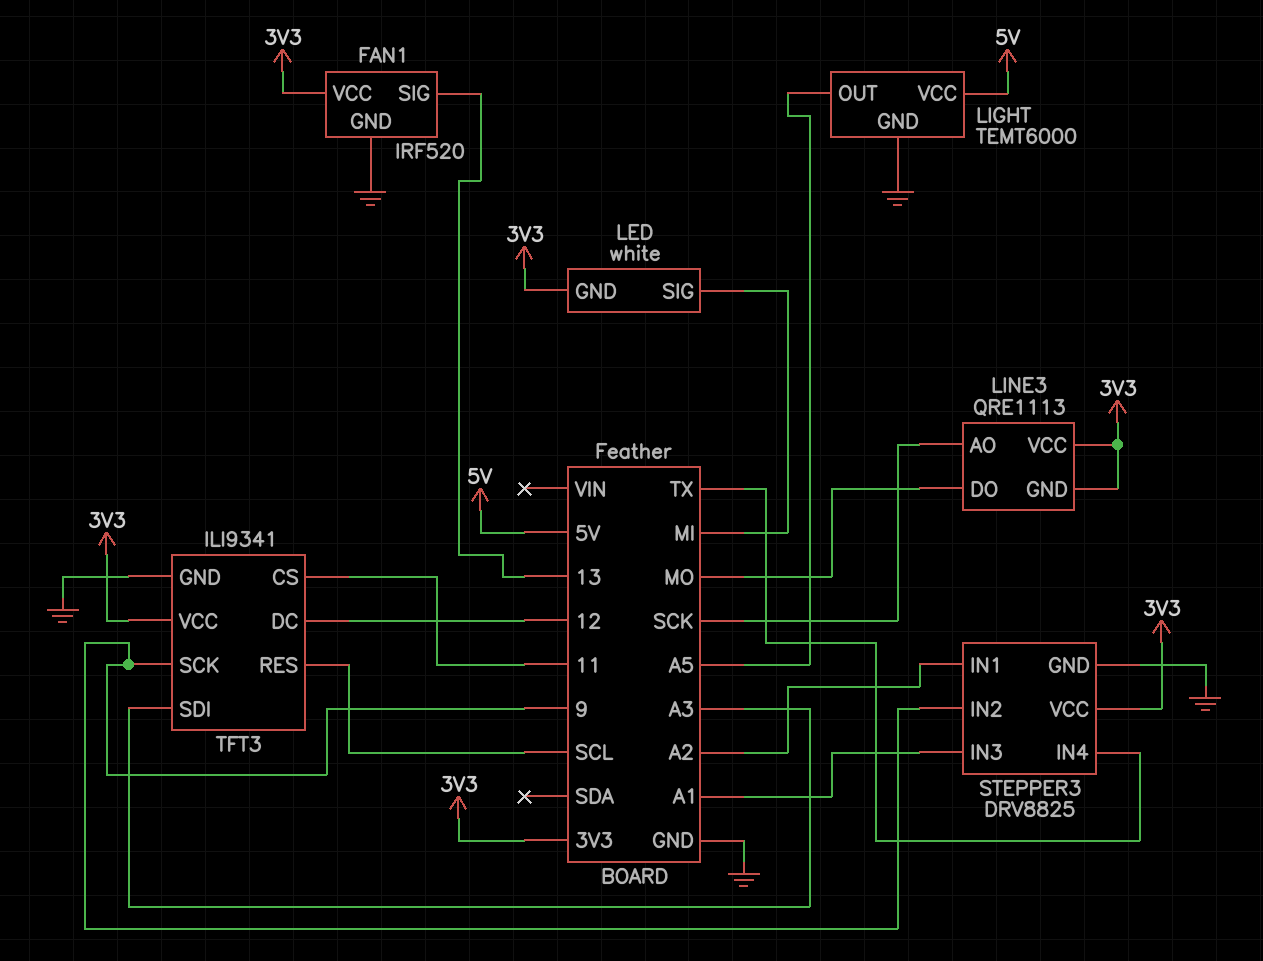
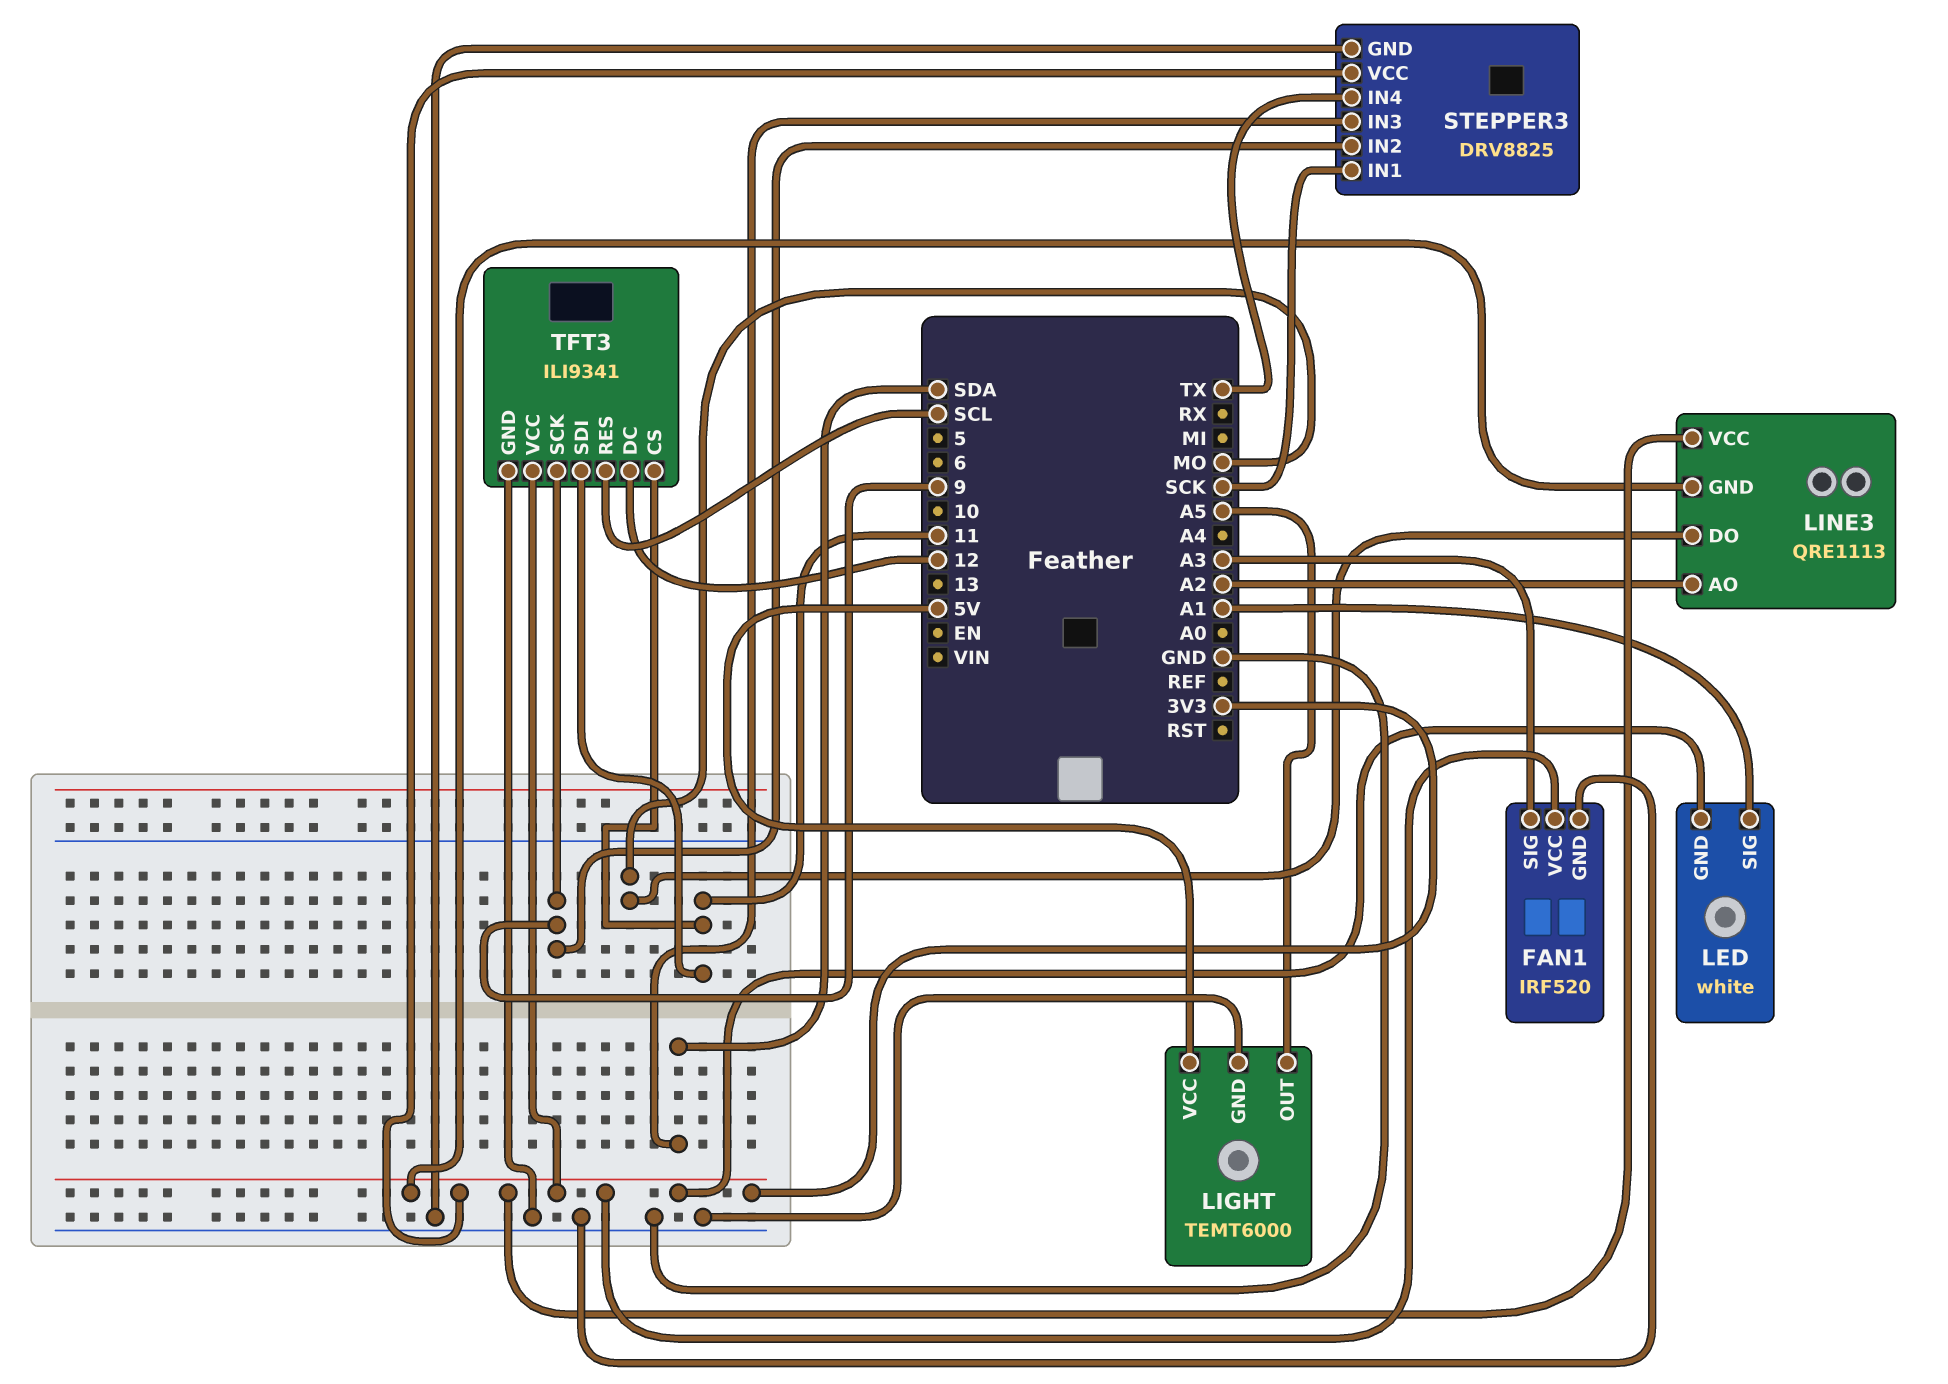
FAN1 pin SIG: 13 -> A3
LED pin SIG: MI -> A1
LINE3 pin AO: SCK -> A2
STEPPER3 pin IN1: A2 -> SCK
STEPPER3 pin IN3: A1 -> SDA
TFT3 pin SDI: A3 -> 11

